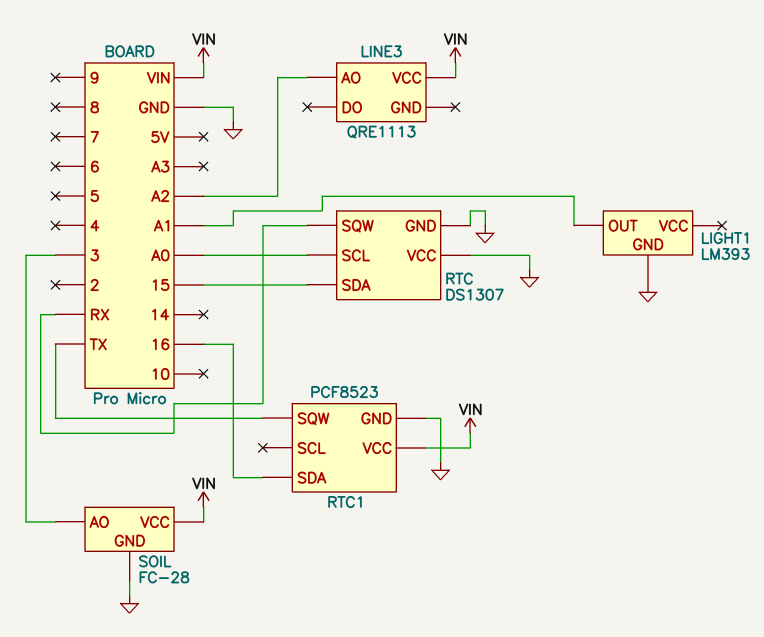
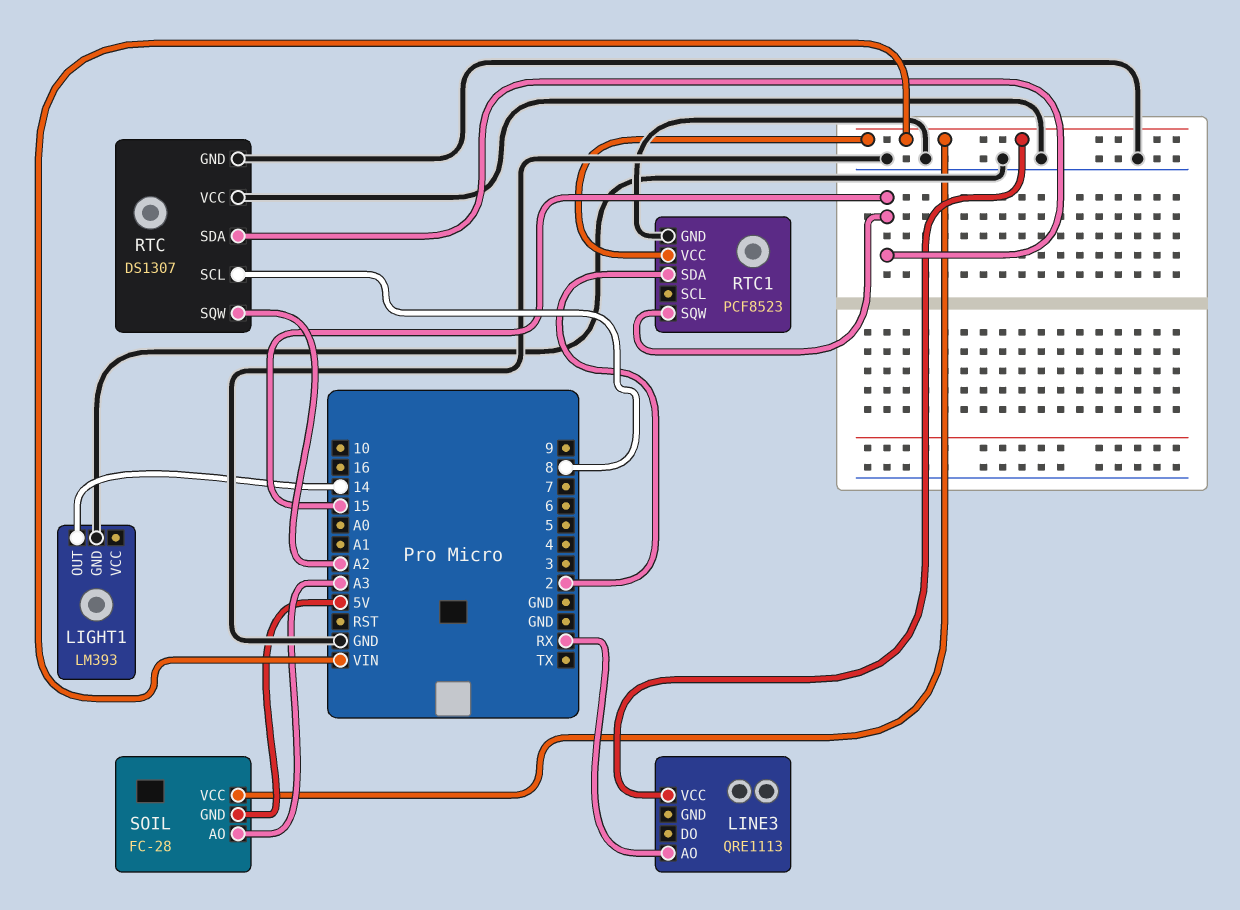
LIGHT1 pin OUT: A1 -> 14
LINE3 pin AO: A2 -> RX
RTC pin SCL: A0 -> 8
RTC pin SQW: RX -> A2
RTC1 pin SDA: 16 -> 2
RTC1 pin SQW: TX -> 15
SOIL pin AO: 3 -> A3
SOIL pin GND: GND -> 5V

